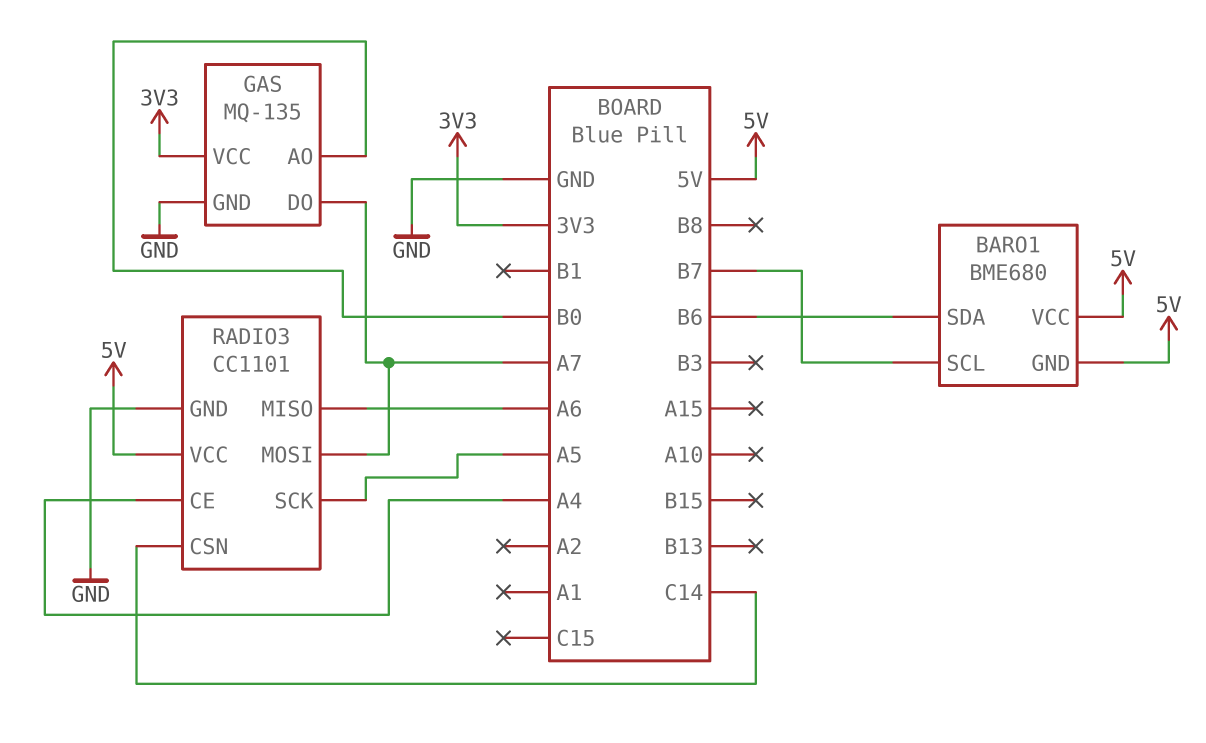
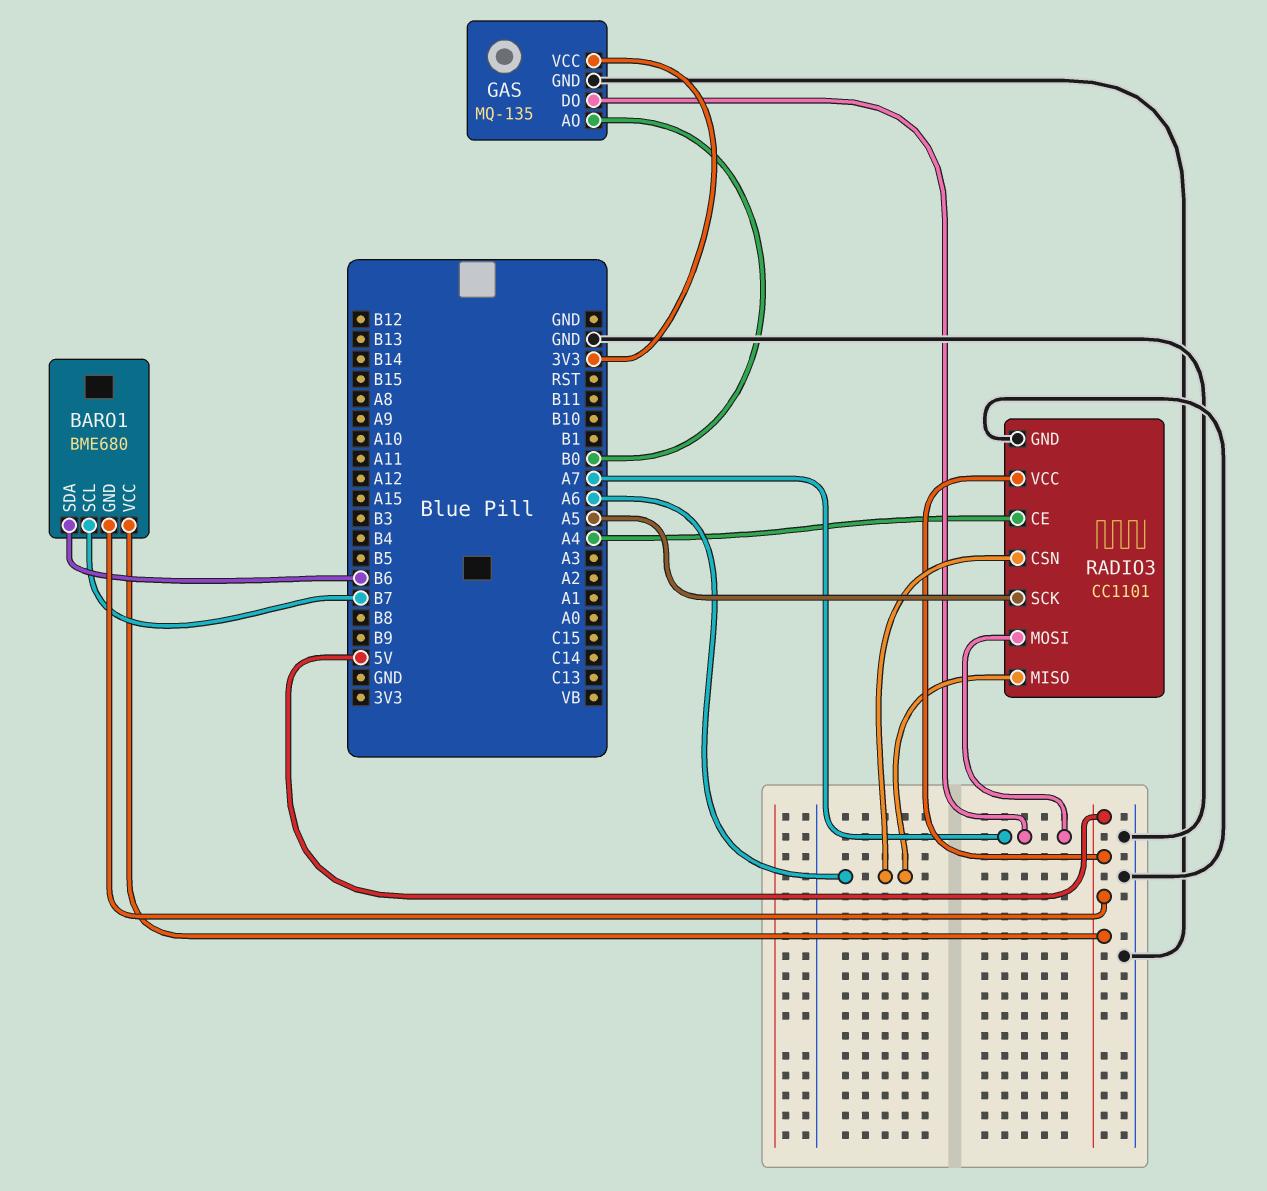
RADIO3 pin CSN: C14 -> A6

